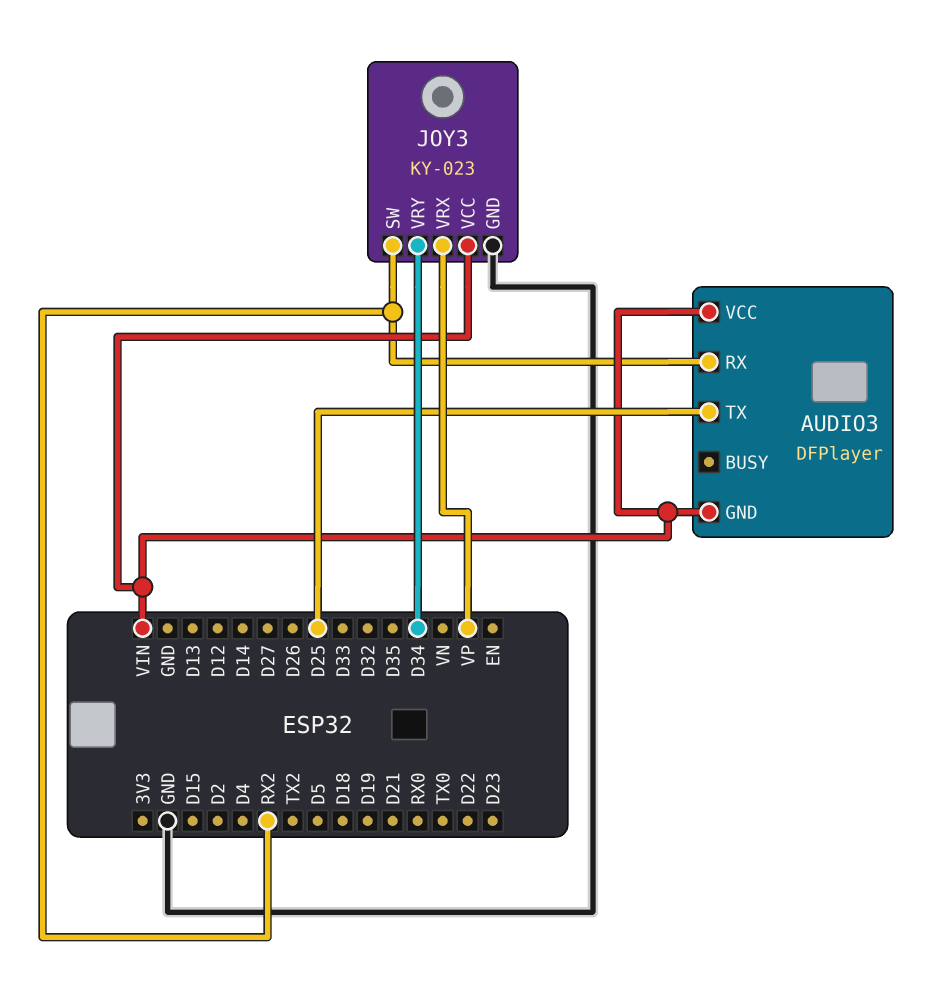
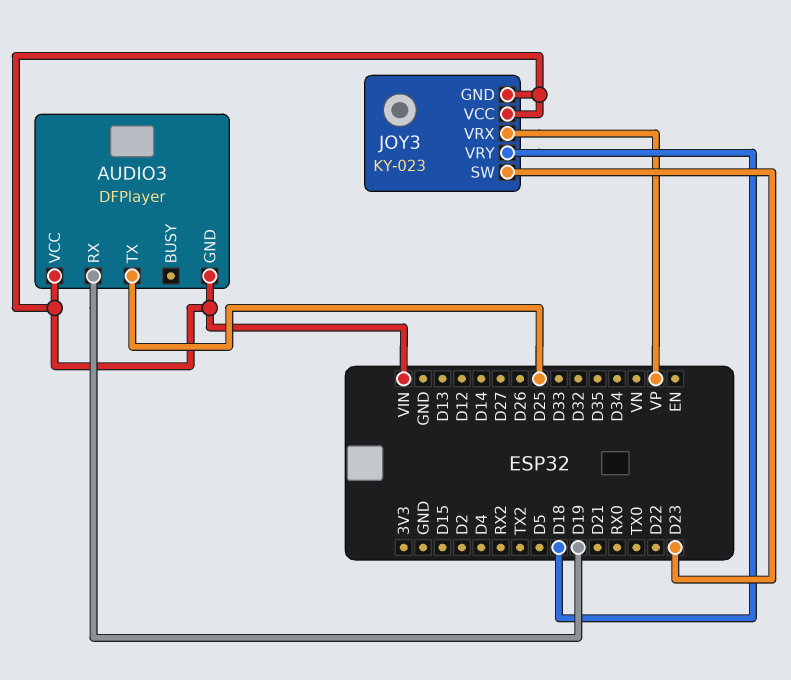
AUDIO3 pin RX: RX2 -> D19
JOY3 pin GND: GND -> VIN
JOY3 pin SW: RX2 -> D23
JOY3 pin VRY: D34 -> D18

